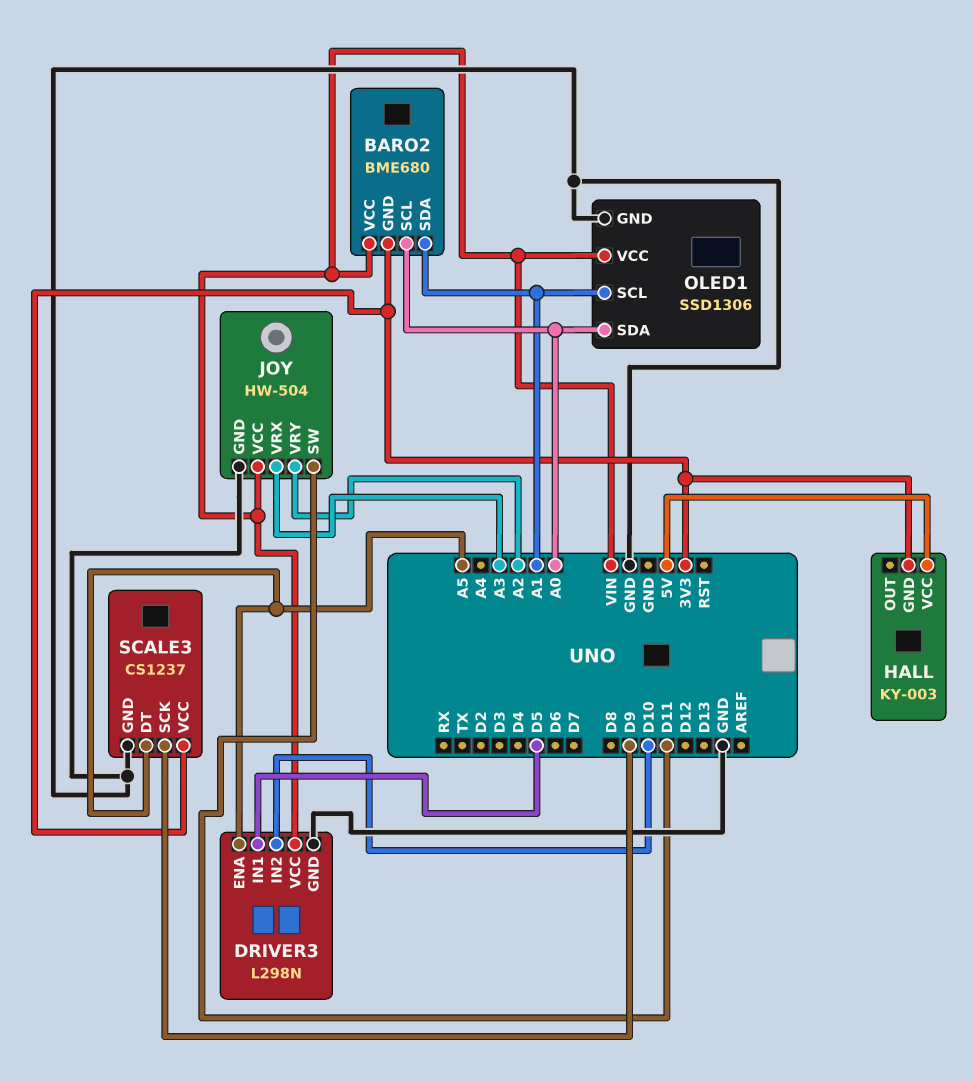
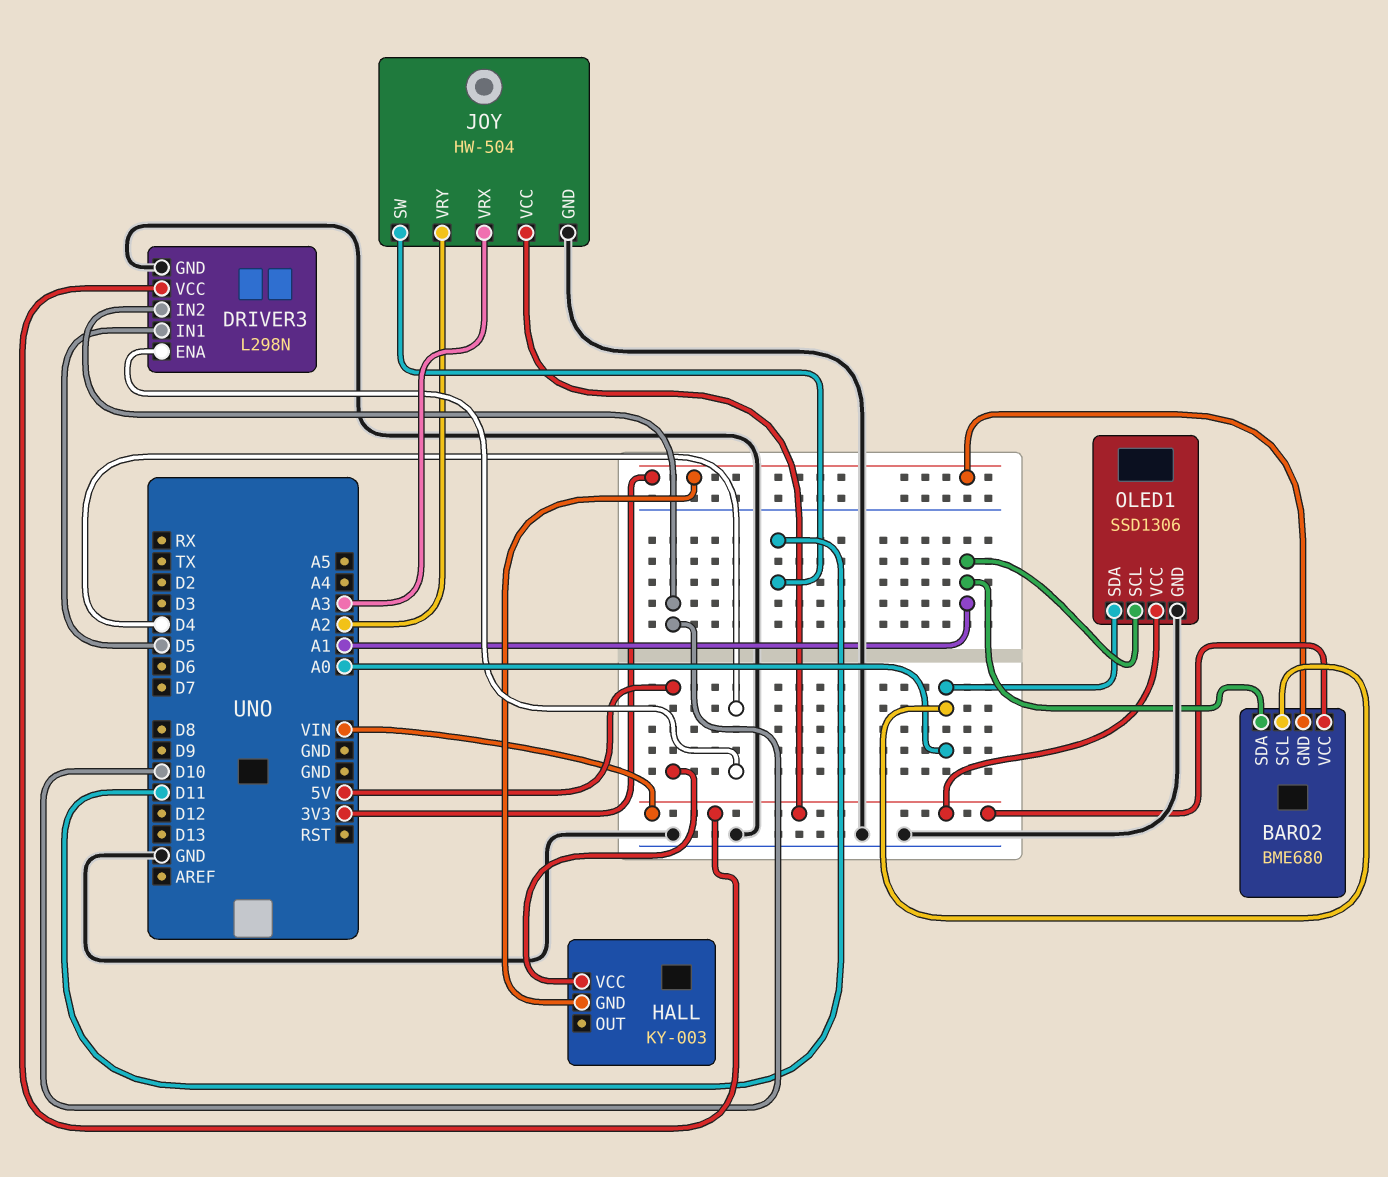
DRIVER3 pin ENA: A5 -> D4
SCALE3: CS1237 -> none
SCALE3 pin DT: A5 -> none
SCALE3 pin GND: GND -> none
SCALE3 pin SCK: D9 -> none
SCALE3 pin VCC: 3V3 -> none

